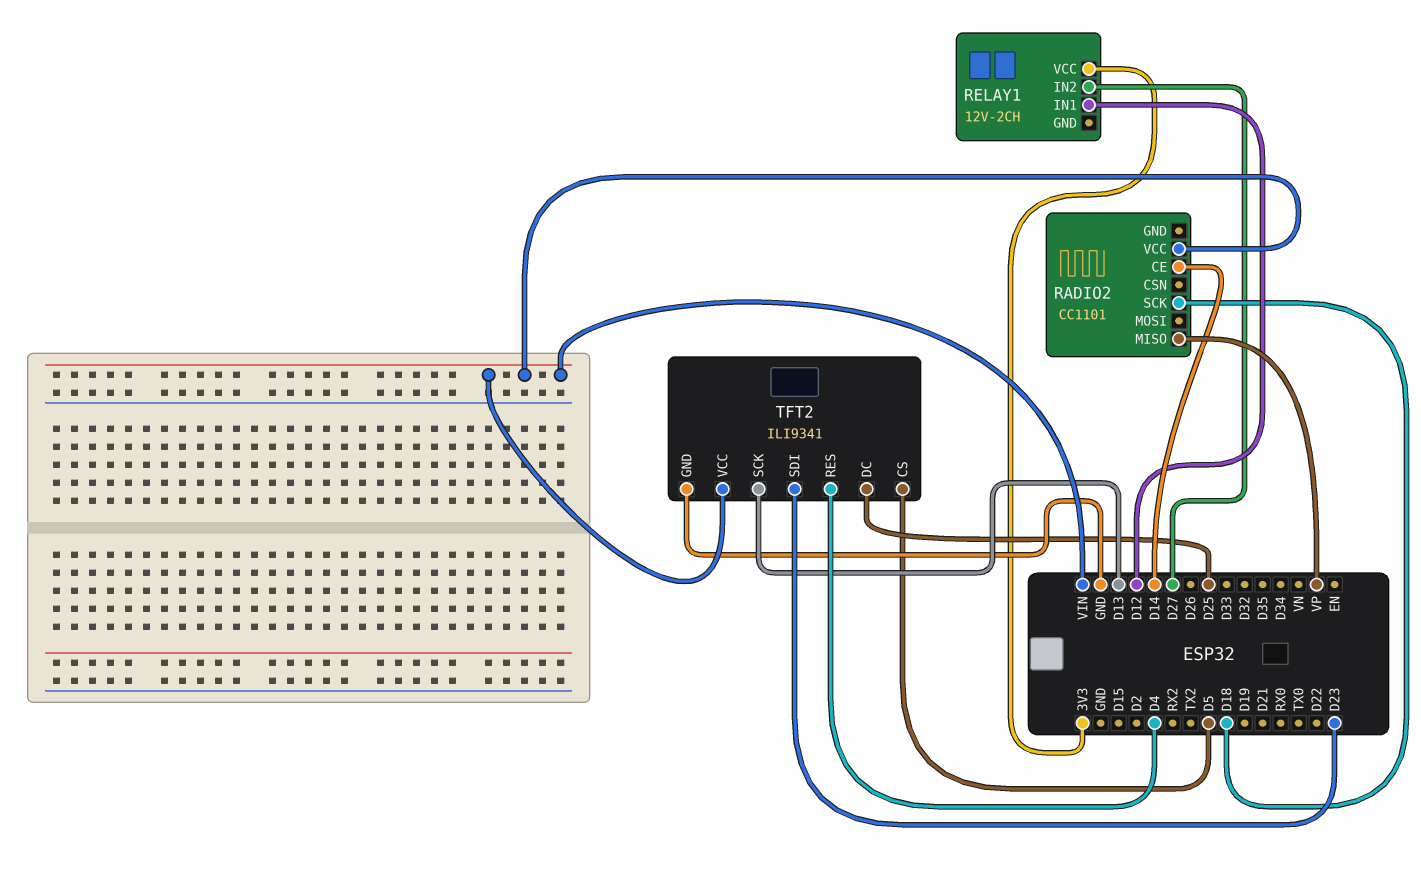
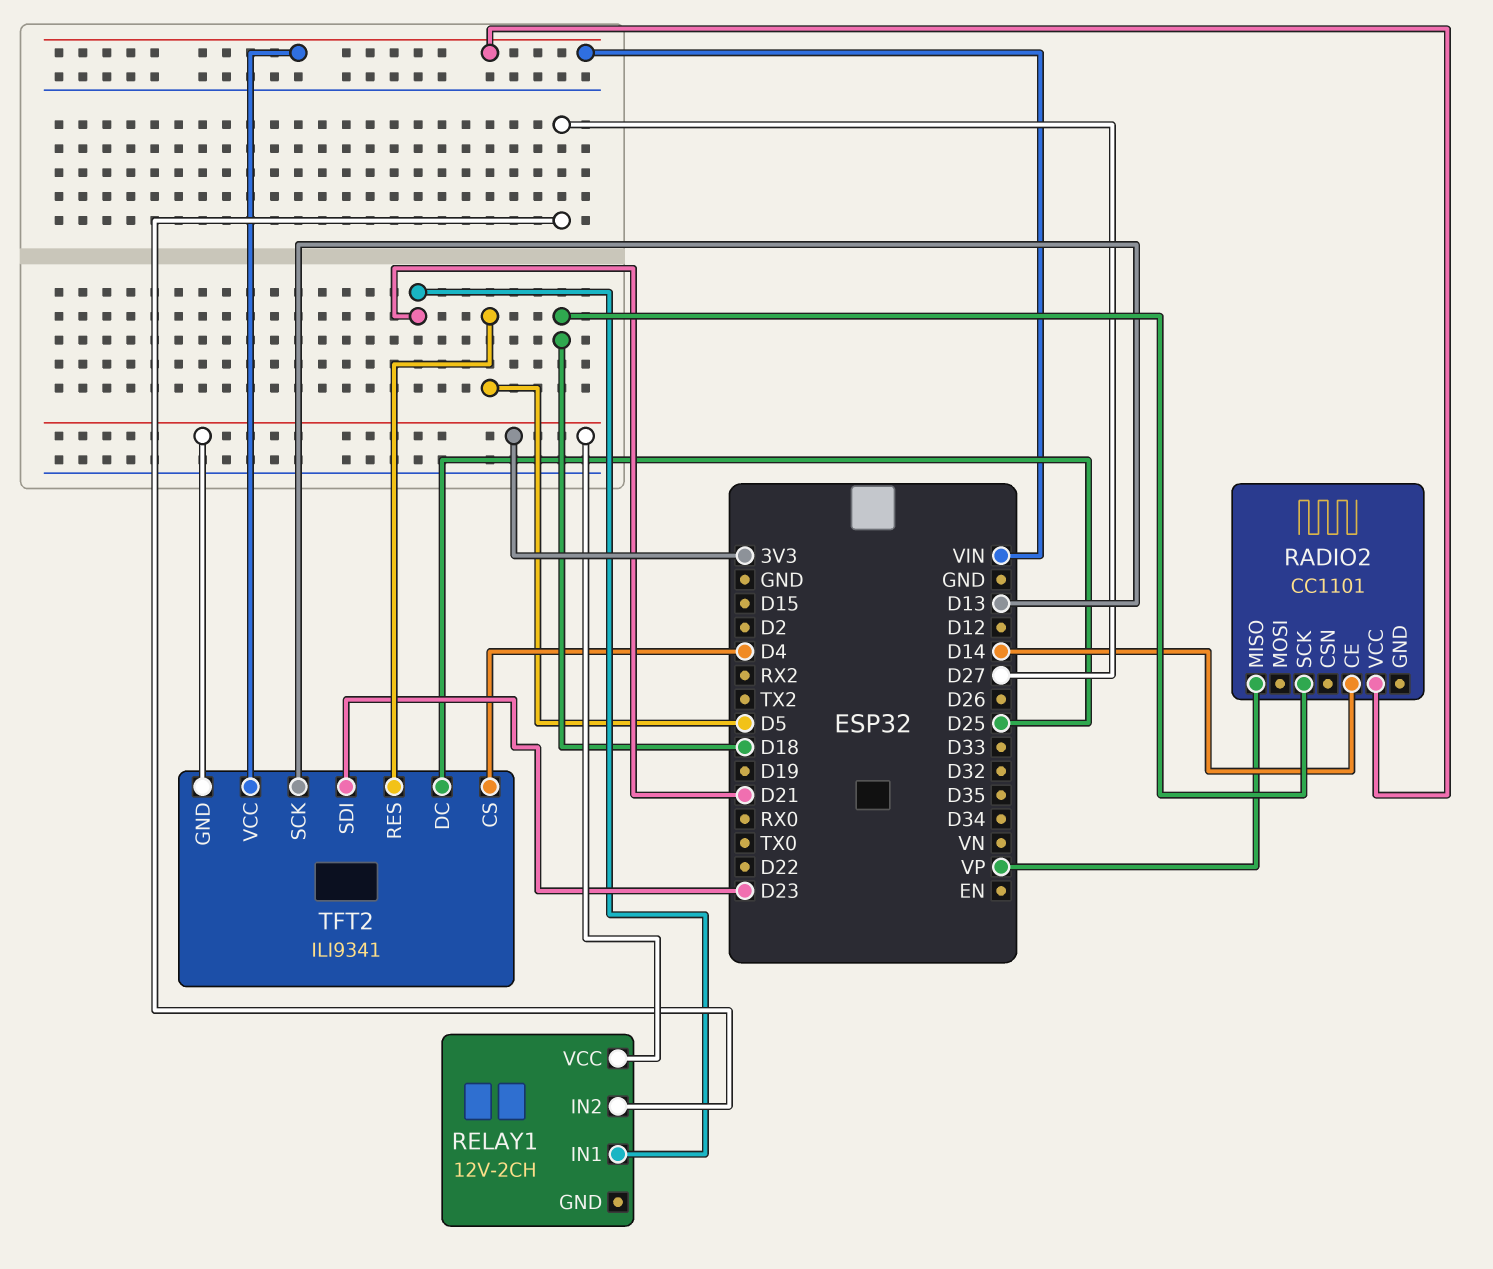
RELAY1 pin IN1: D12 -> D21
TFT2 pin CS: D5 -> D4
TFT2 pin GND: GND -> 3V3
TFT2 pin RES: D4 -> D5

